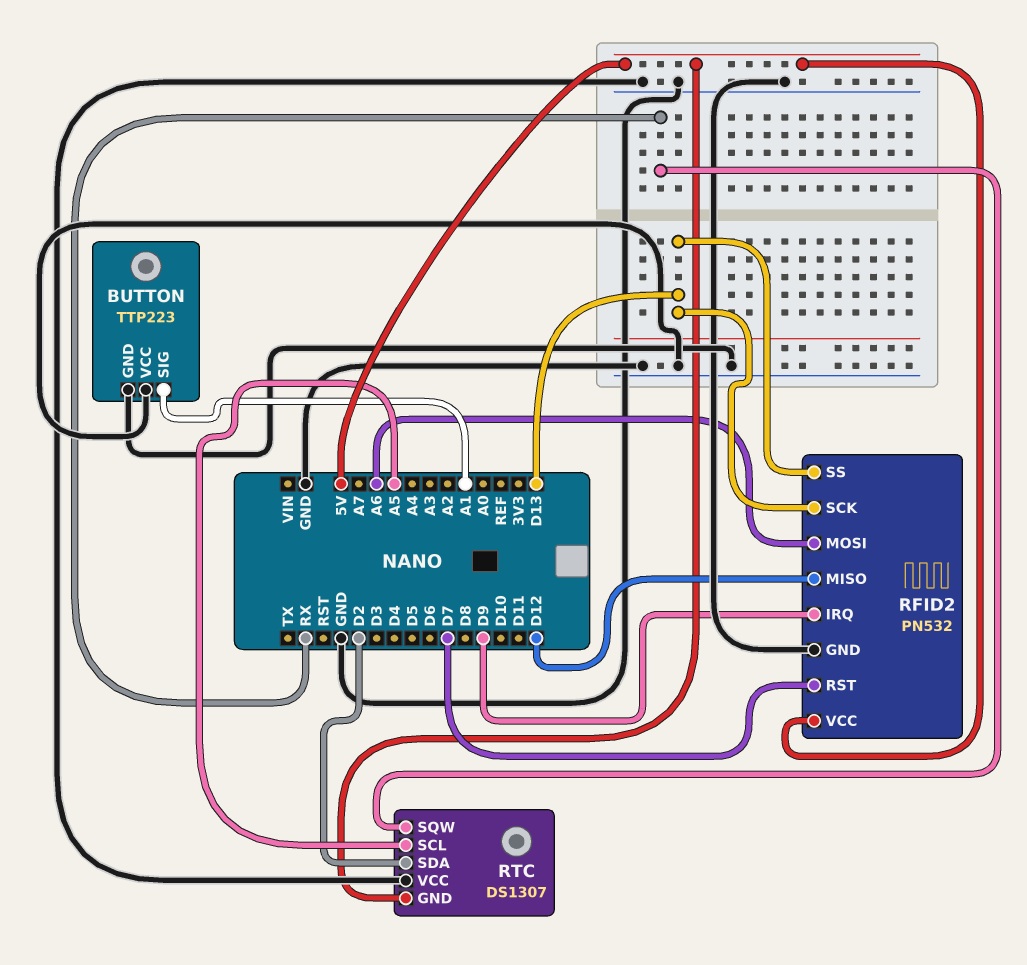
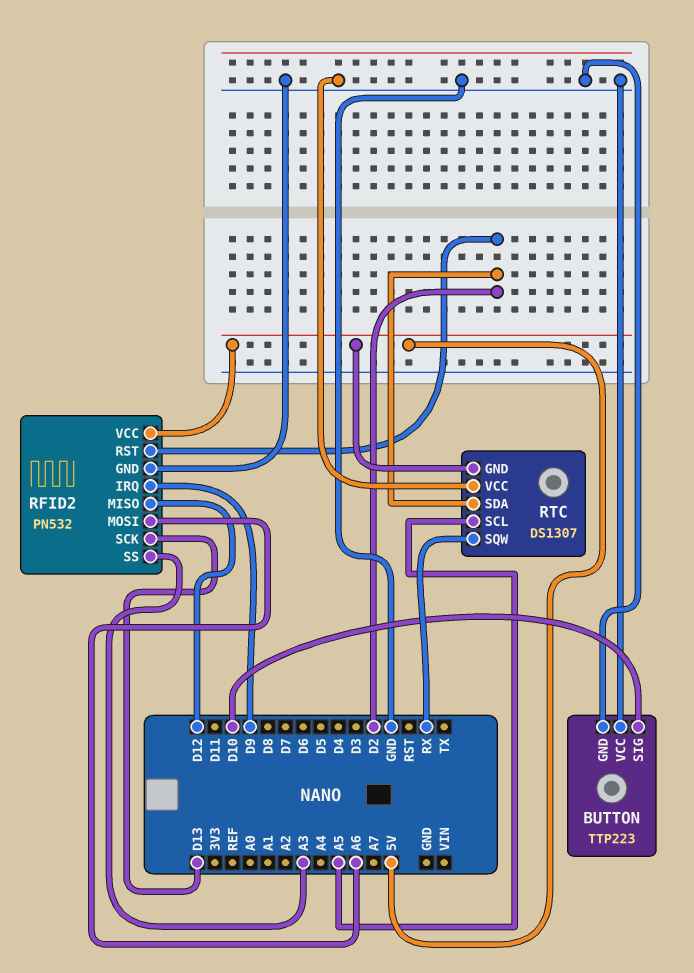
BUTTON pin SIG: A1 -> D10
RFID2 pin RST: D7 -> D2
RFID2 pin SS: D13 -> A3

